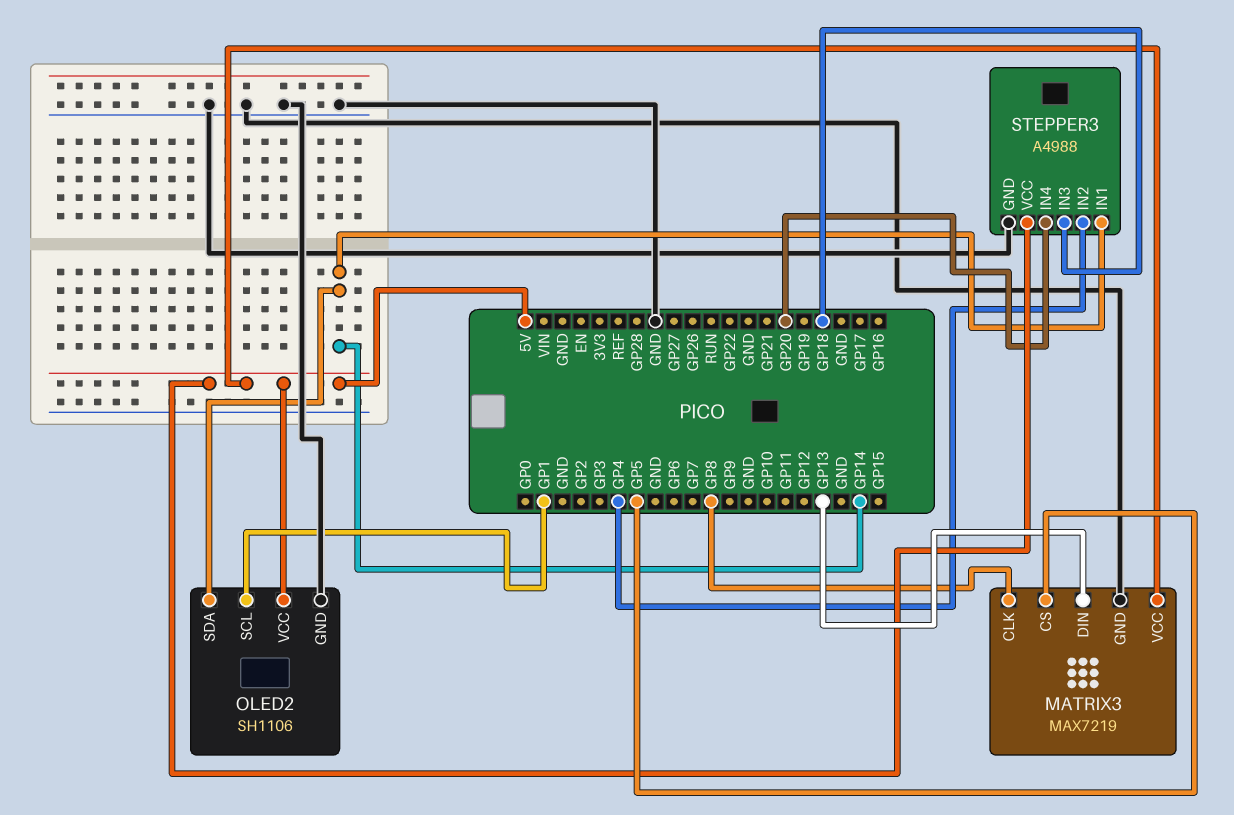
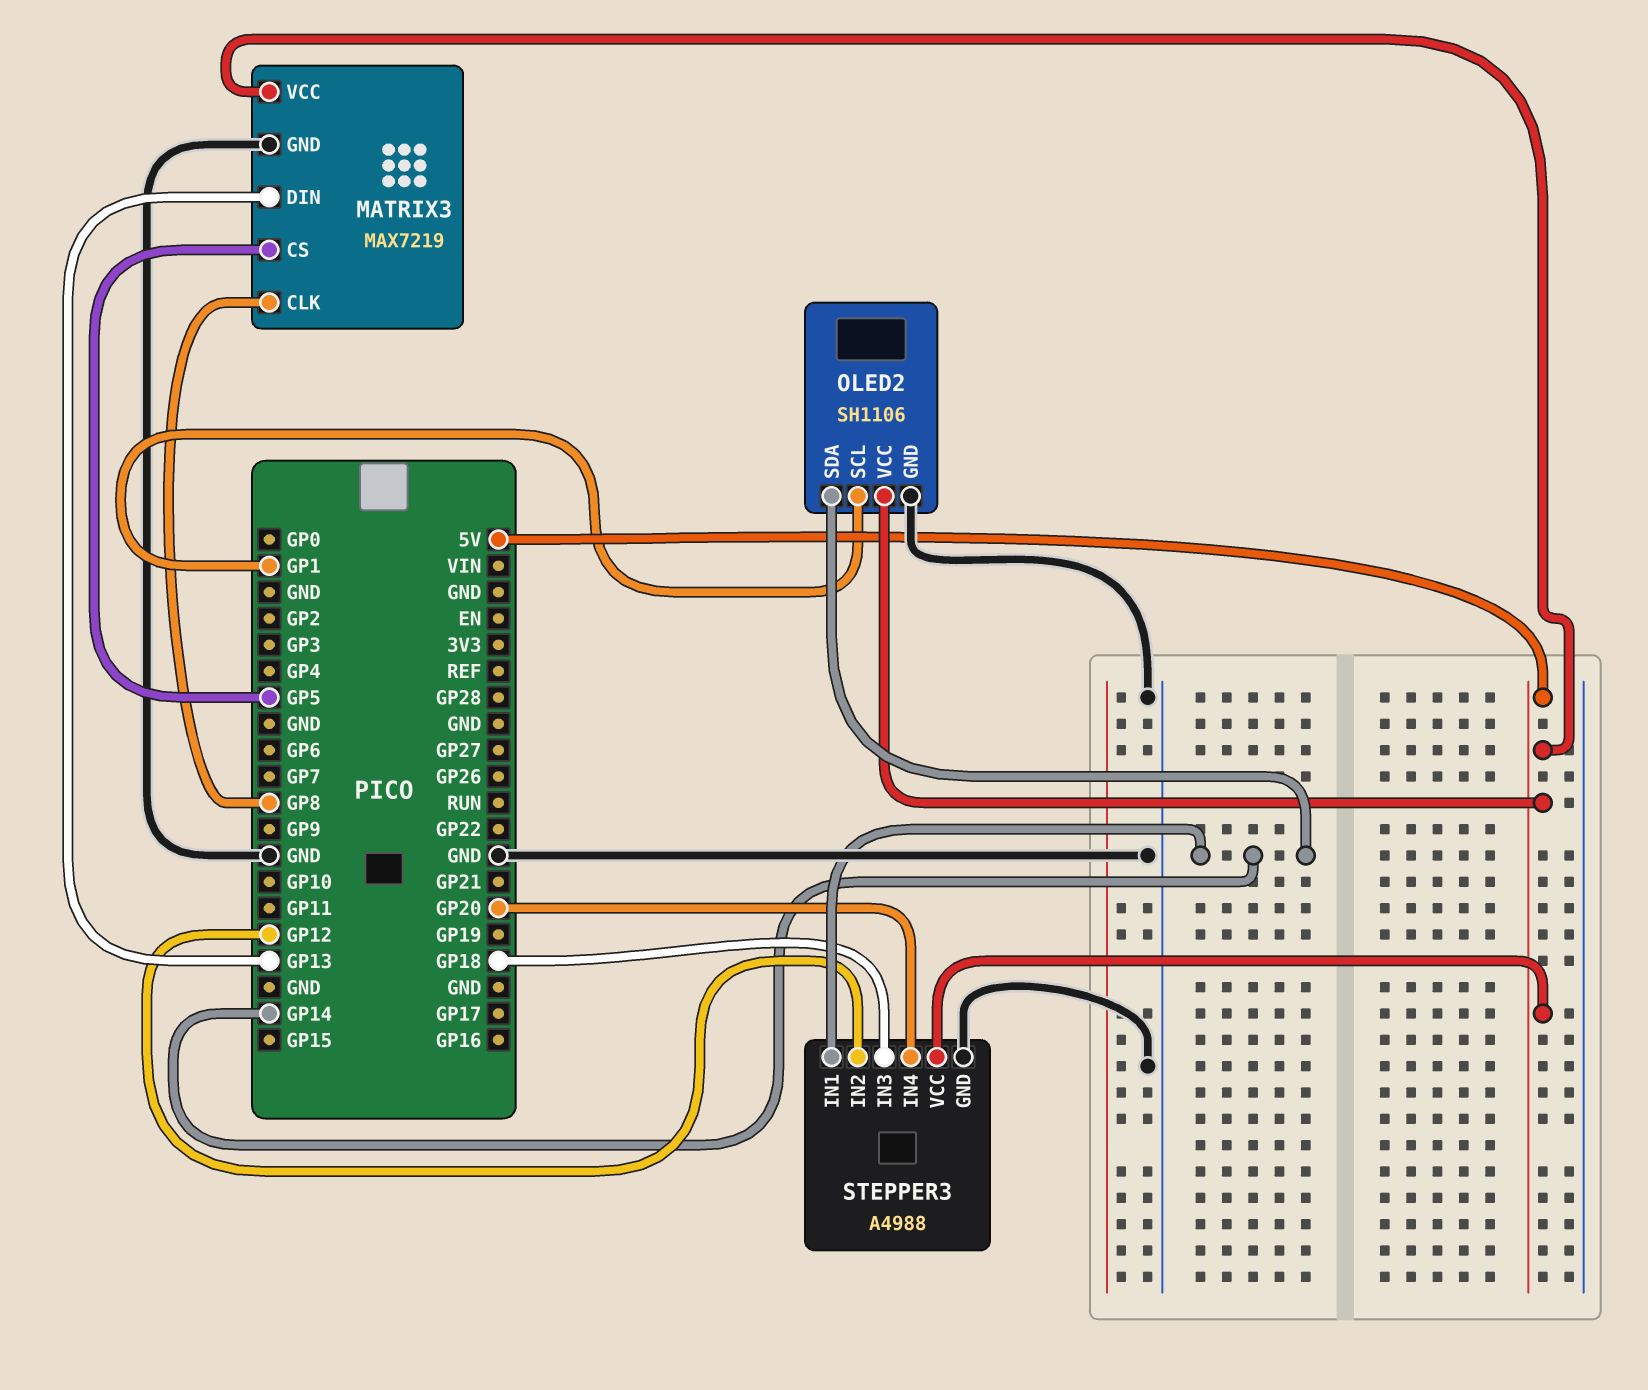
STEPPER3 pin IN2: GP4 -> GP12

